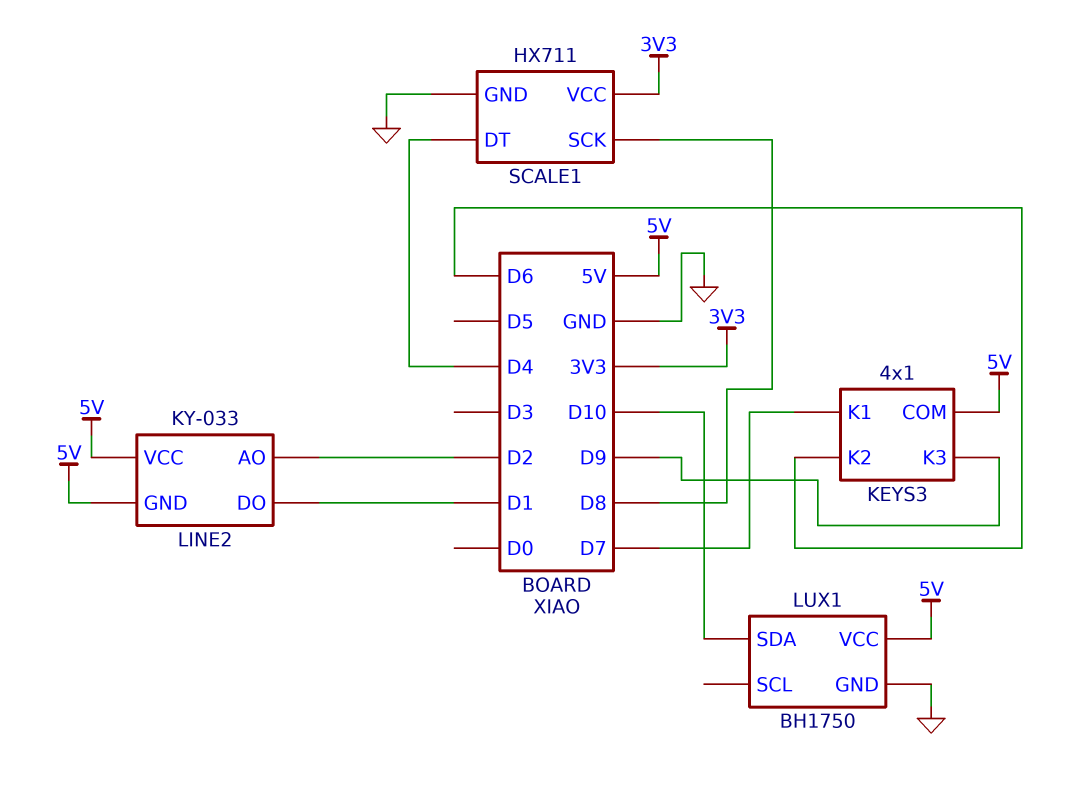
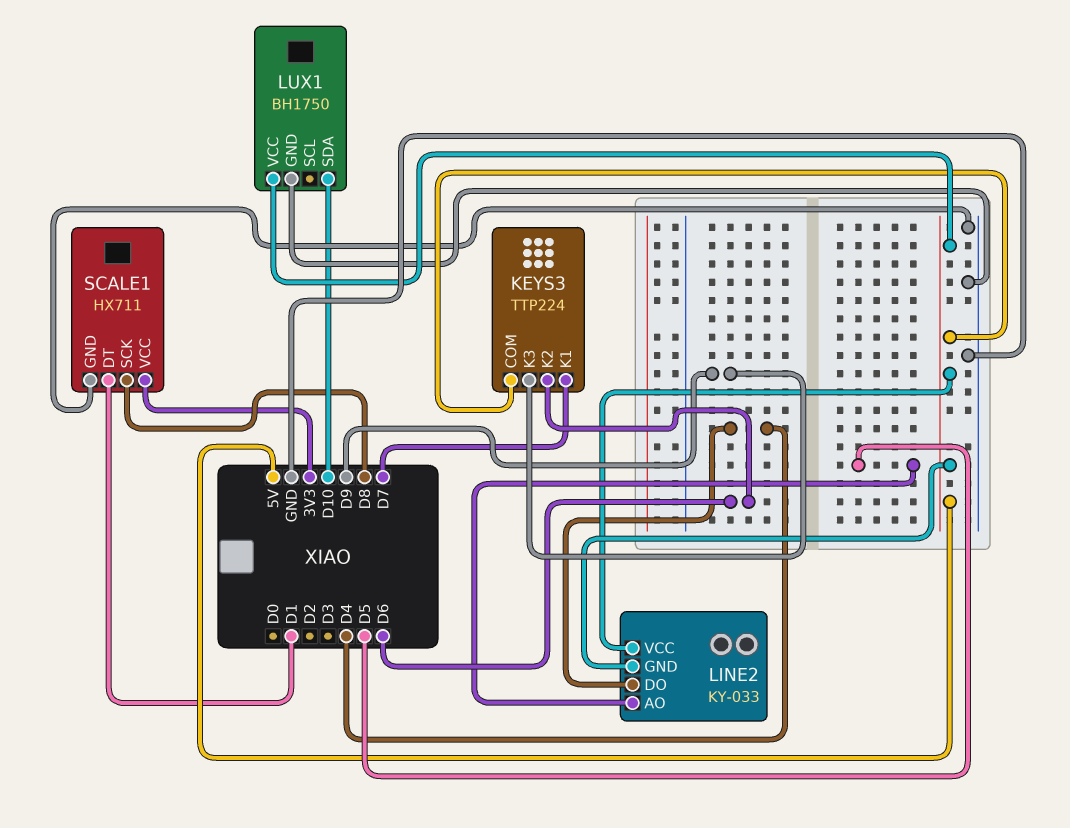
KEYS3: 4x1 -> TTP224
LINE2 pin AO: D2 -> D5
LINE2 pin DO: D1 -> D4
SCALE1 pin DT: D4 -> D1

